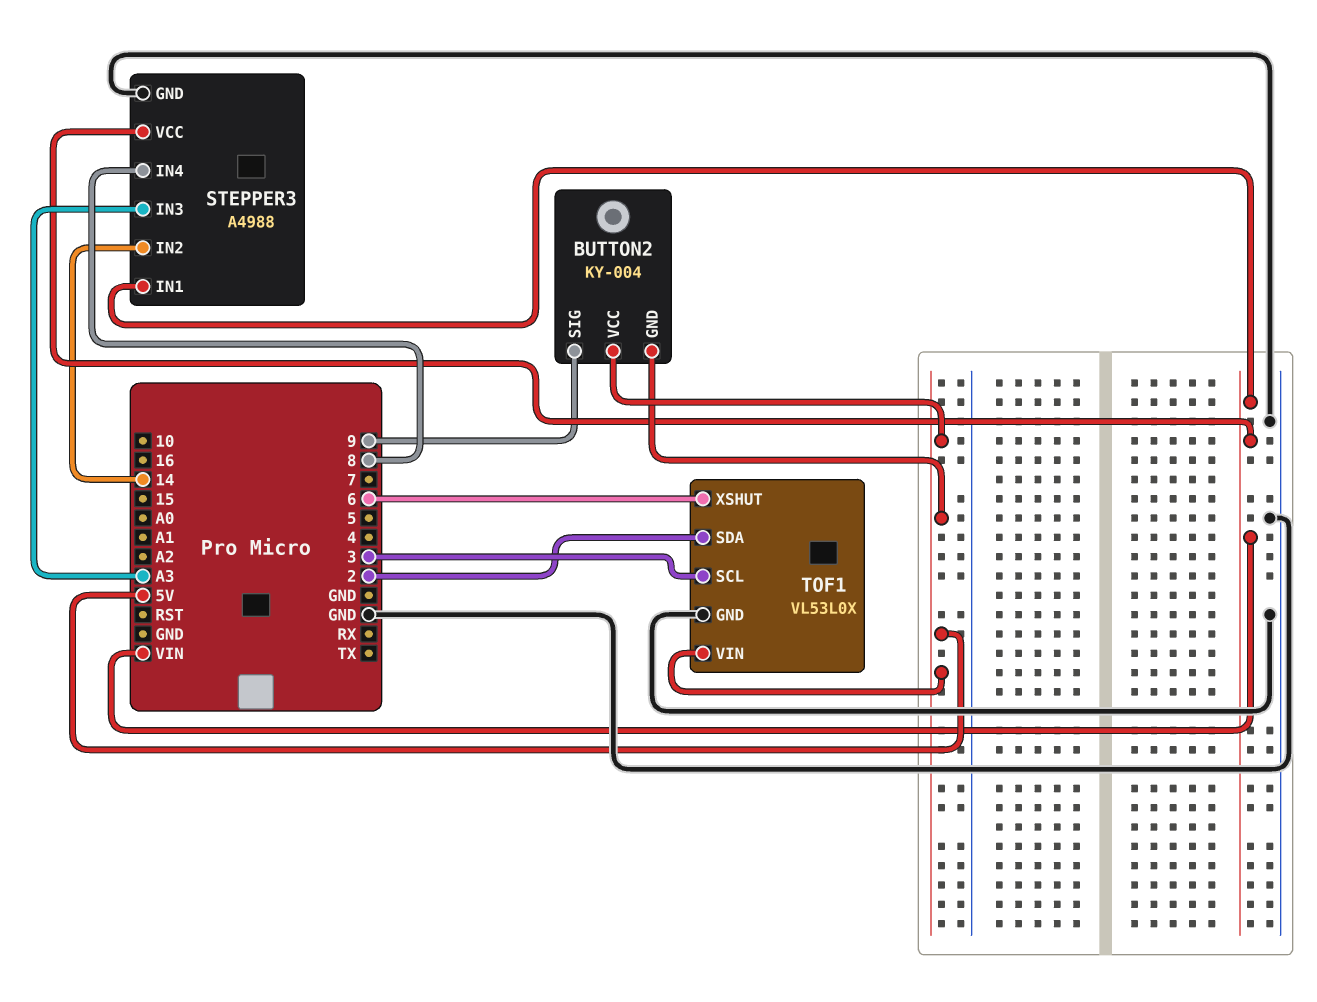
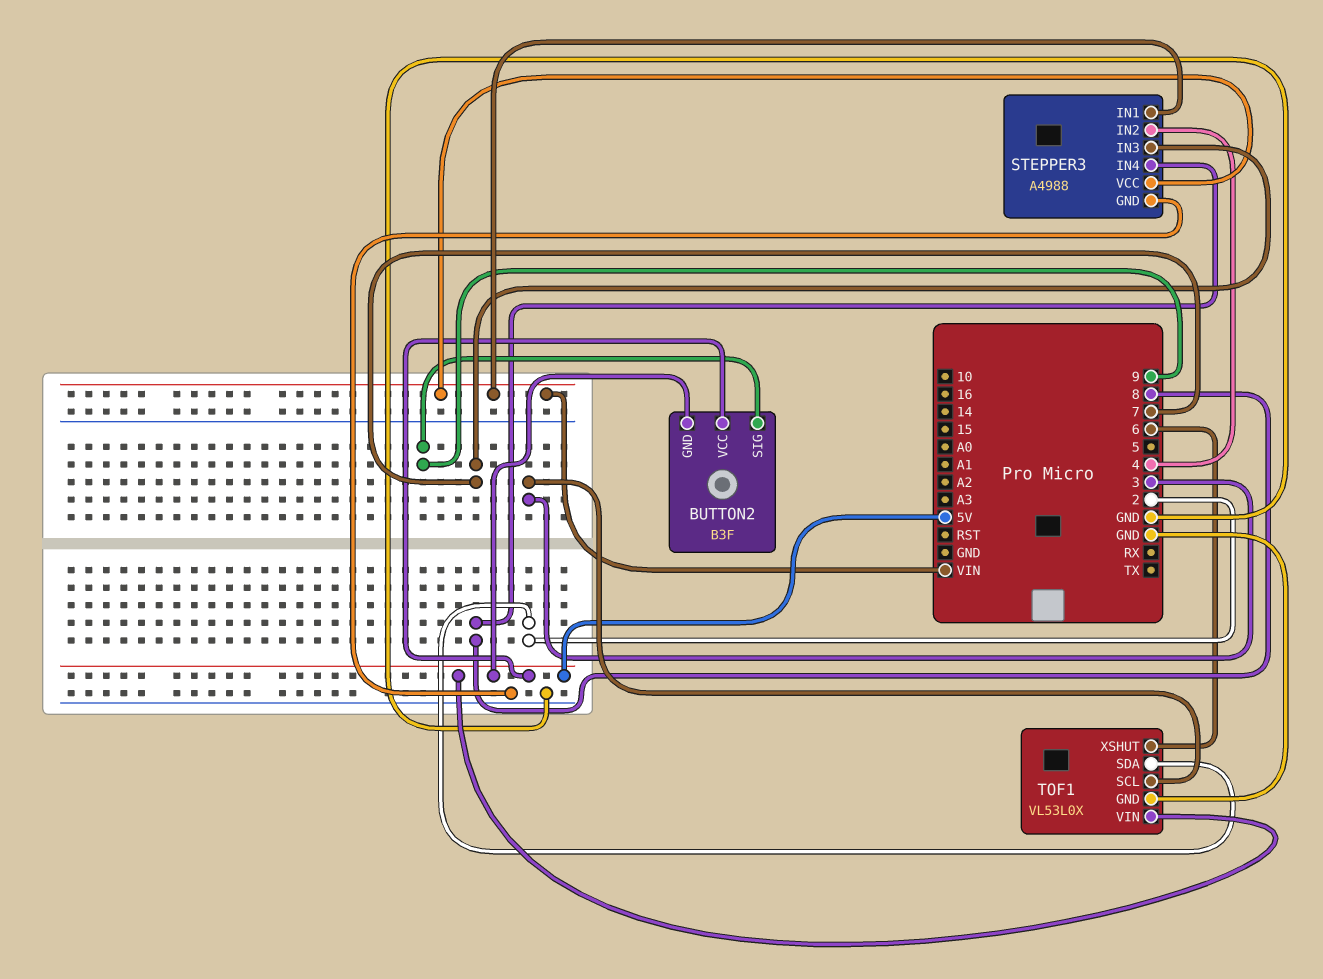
BUTTON2: KY-004 -> B3F
STEPPER3 pin IN2: 14 -> 4
STEPPER3 pin IN3: A3 -> 7

